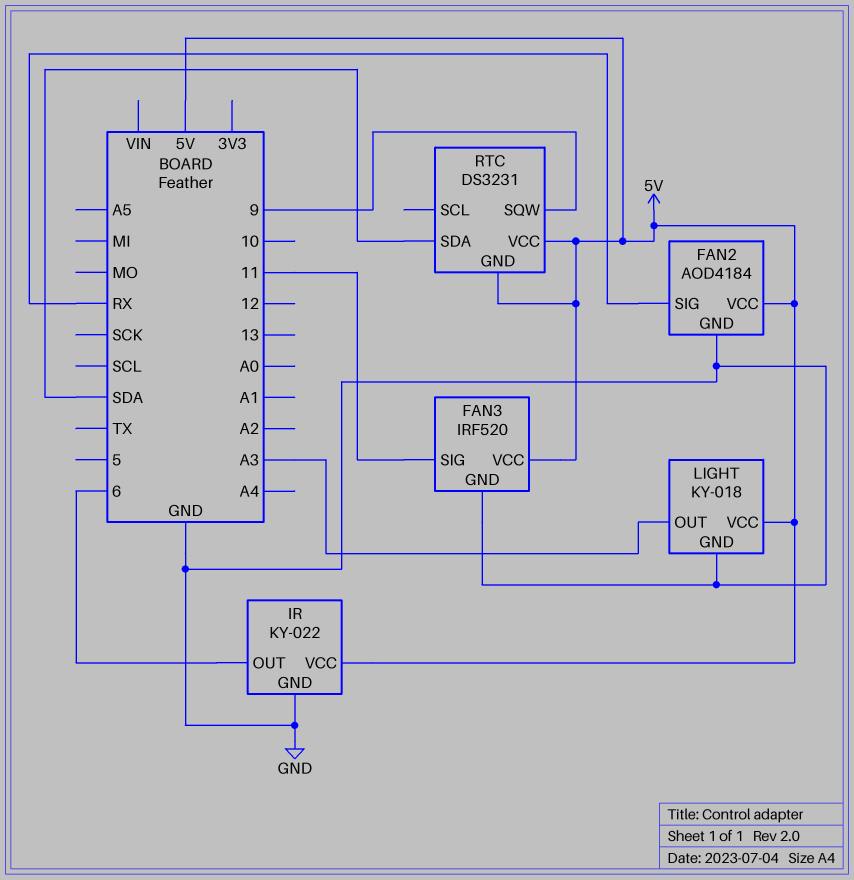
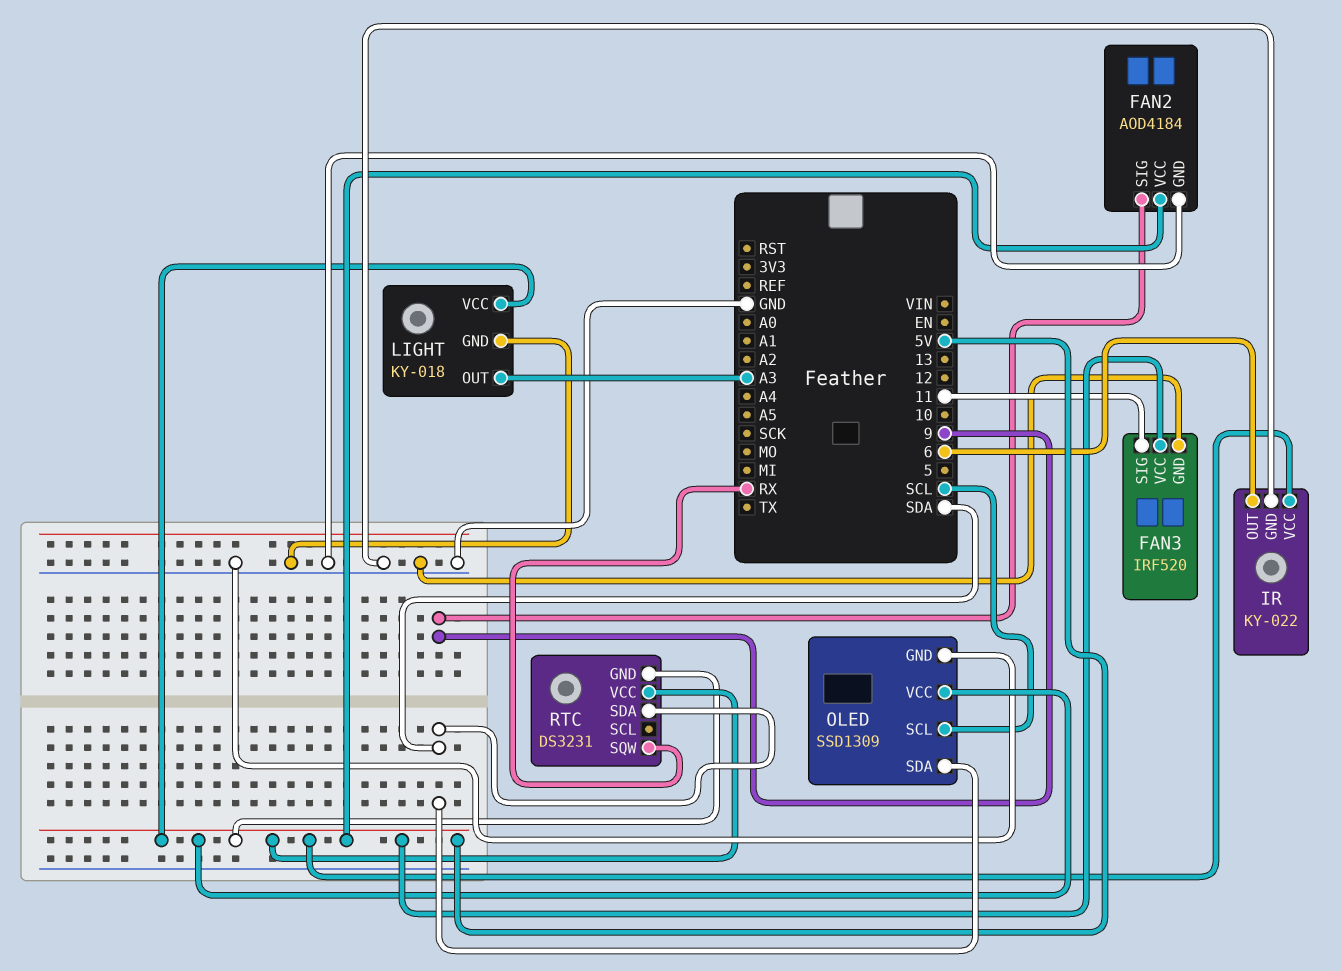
FAN2 pin SIG: RX -> 9
OLED: none -> SSD1309
OLED pin GND: none -> GND
OLED pin SCL: none -> SCL
OLED pin SDA: none -> SDA
OLED pin VCC: none -> 5V
RTC pin SQW: 9 -> RX

